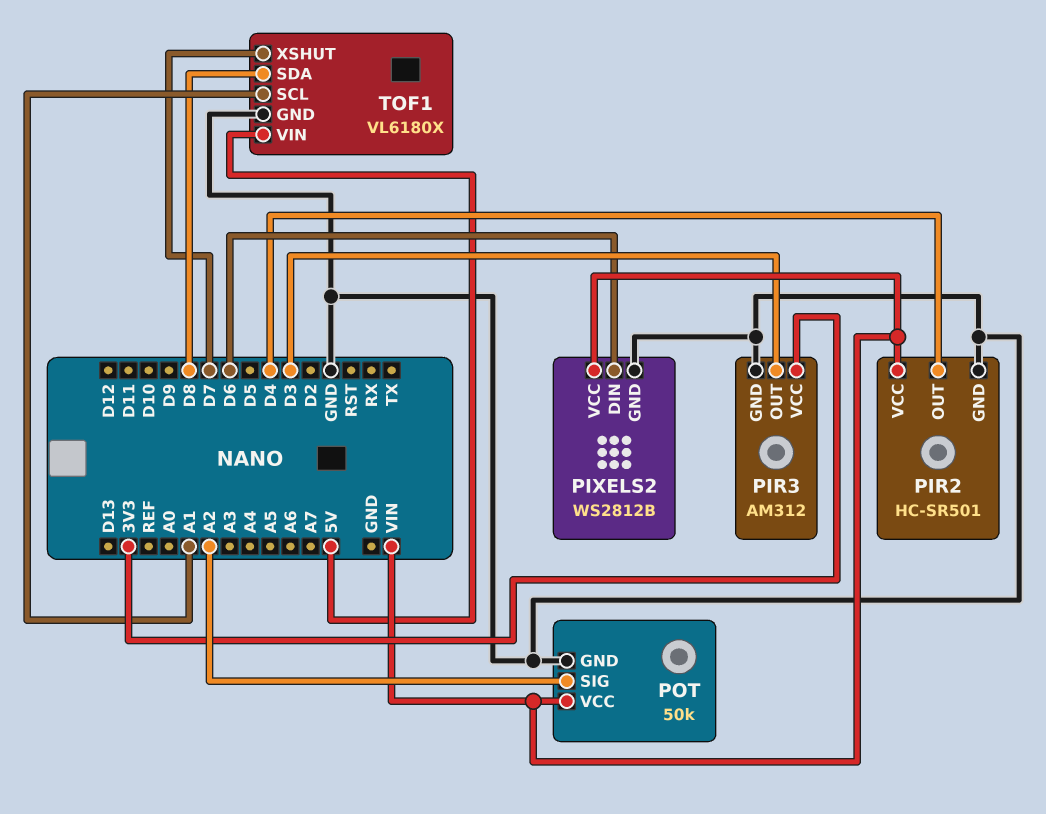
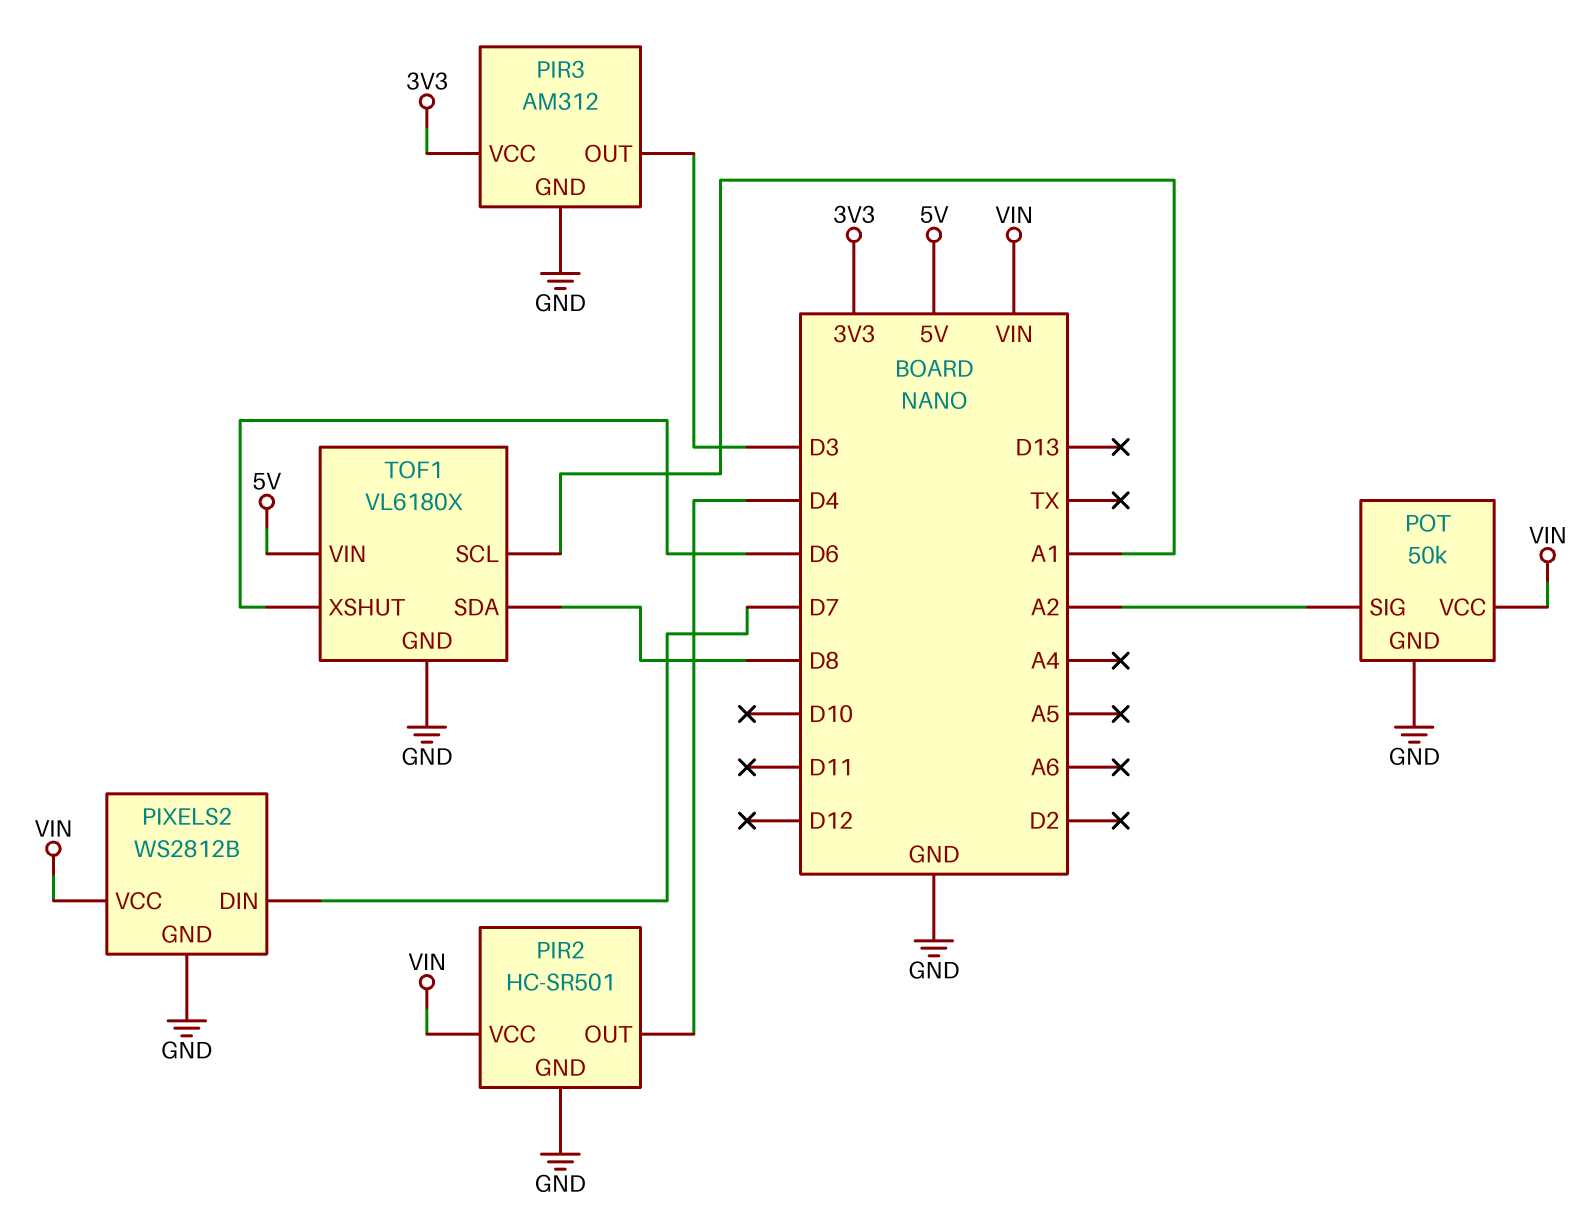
PIXELS2 pin DIN: D6 -> D7
TOF1 pin XSHUT: D7 -> D6

